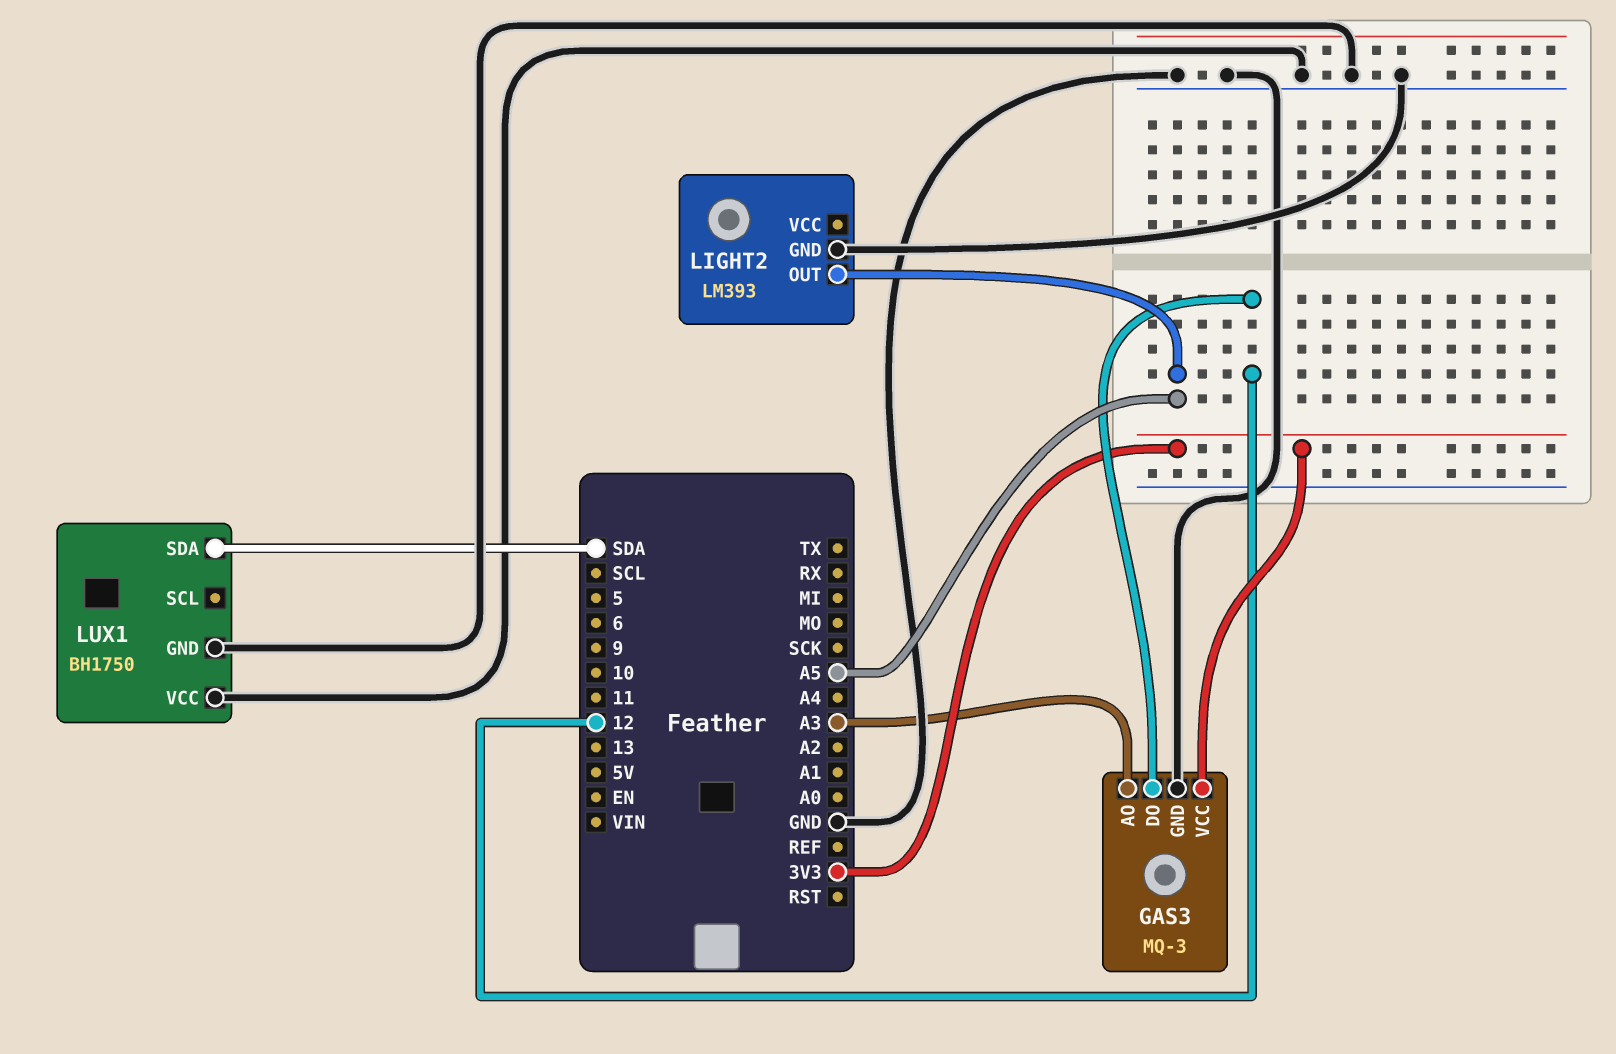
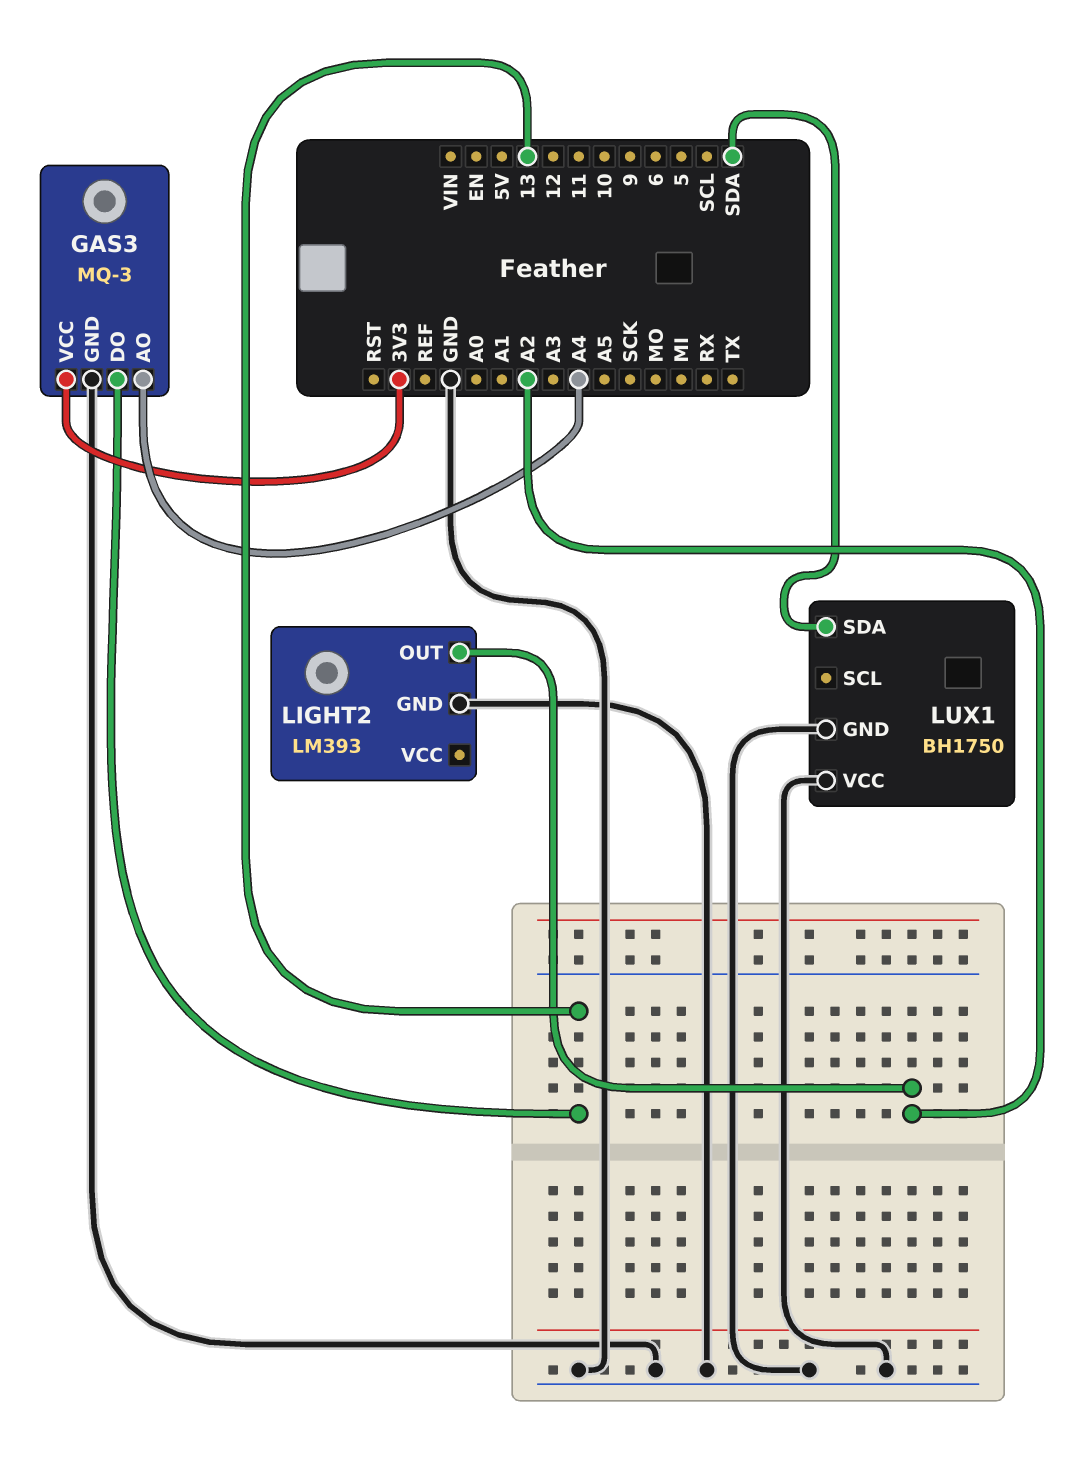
GAS3 pin AO: A3 -> A4
GAS3 pin DO: 12 -> 13
LIGHT2 pin OUT: A5 -> A2

